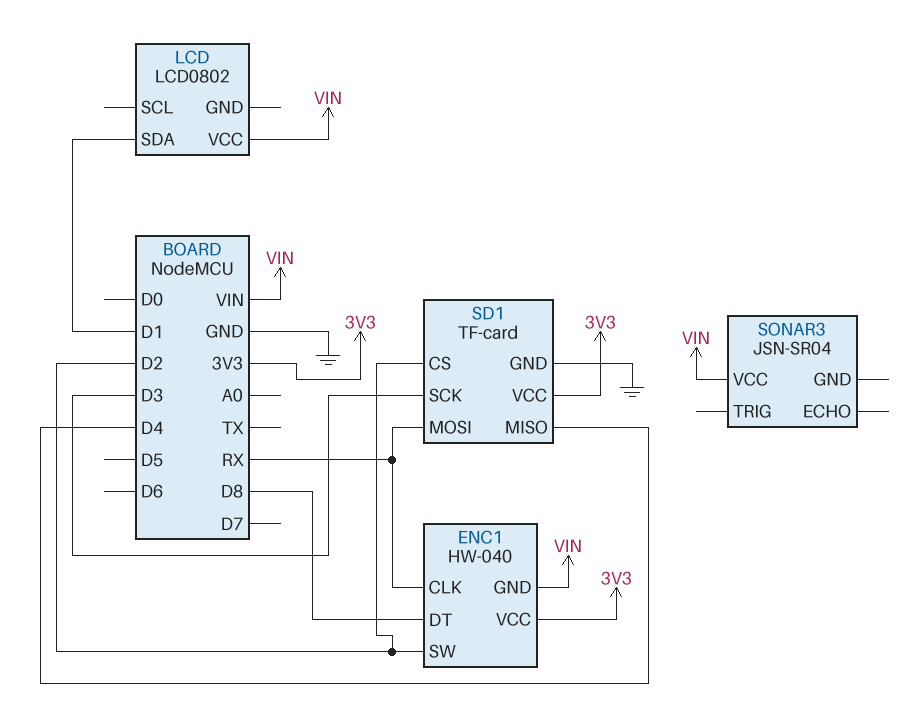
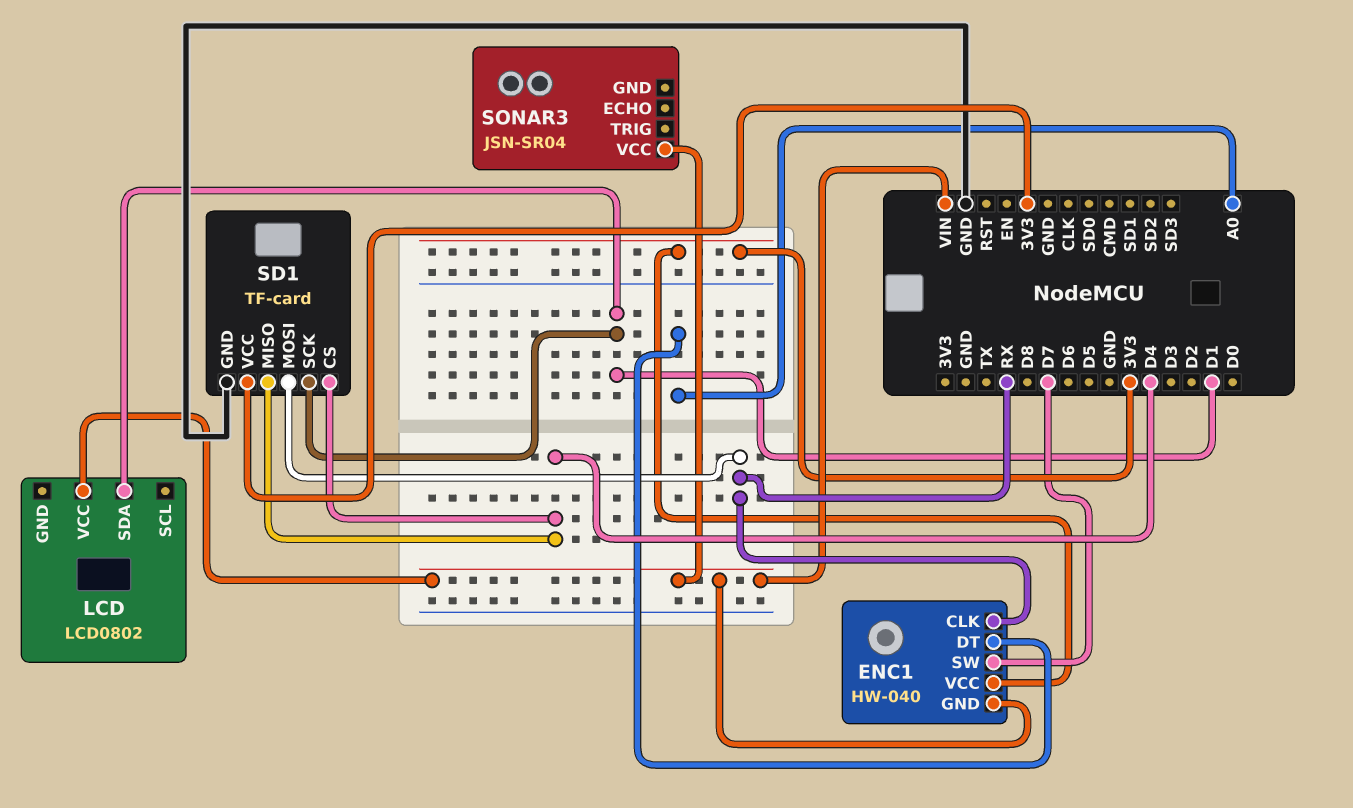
ENC1 pin DT: D8 -> A0
ENC1 pin SW: D2 -> D7
SD1 pin CS: D2 -> D4
SD1 pin SCK: D3 -> D1

